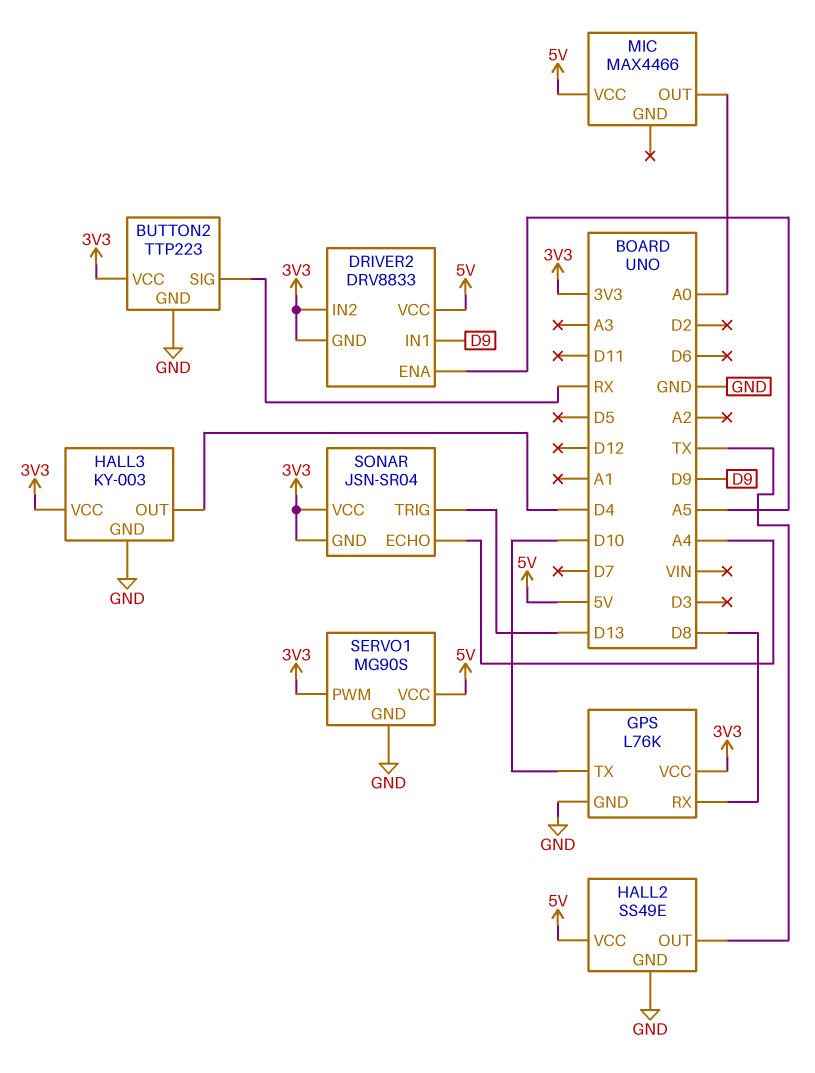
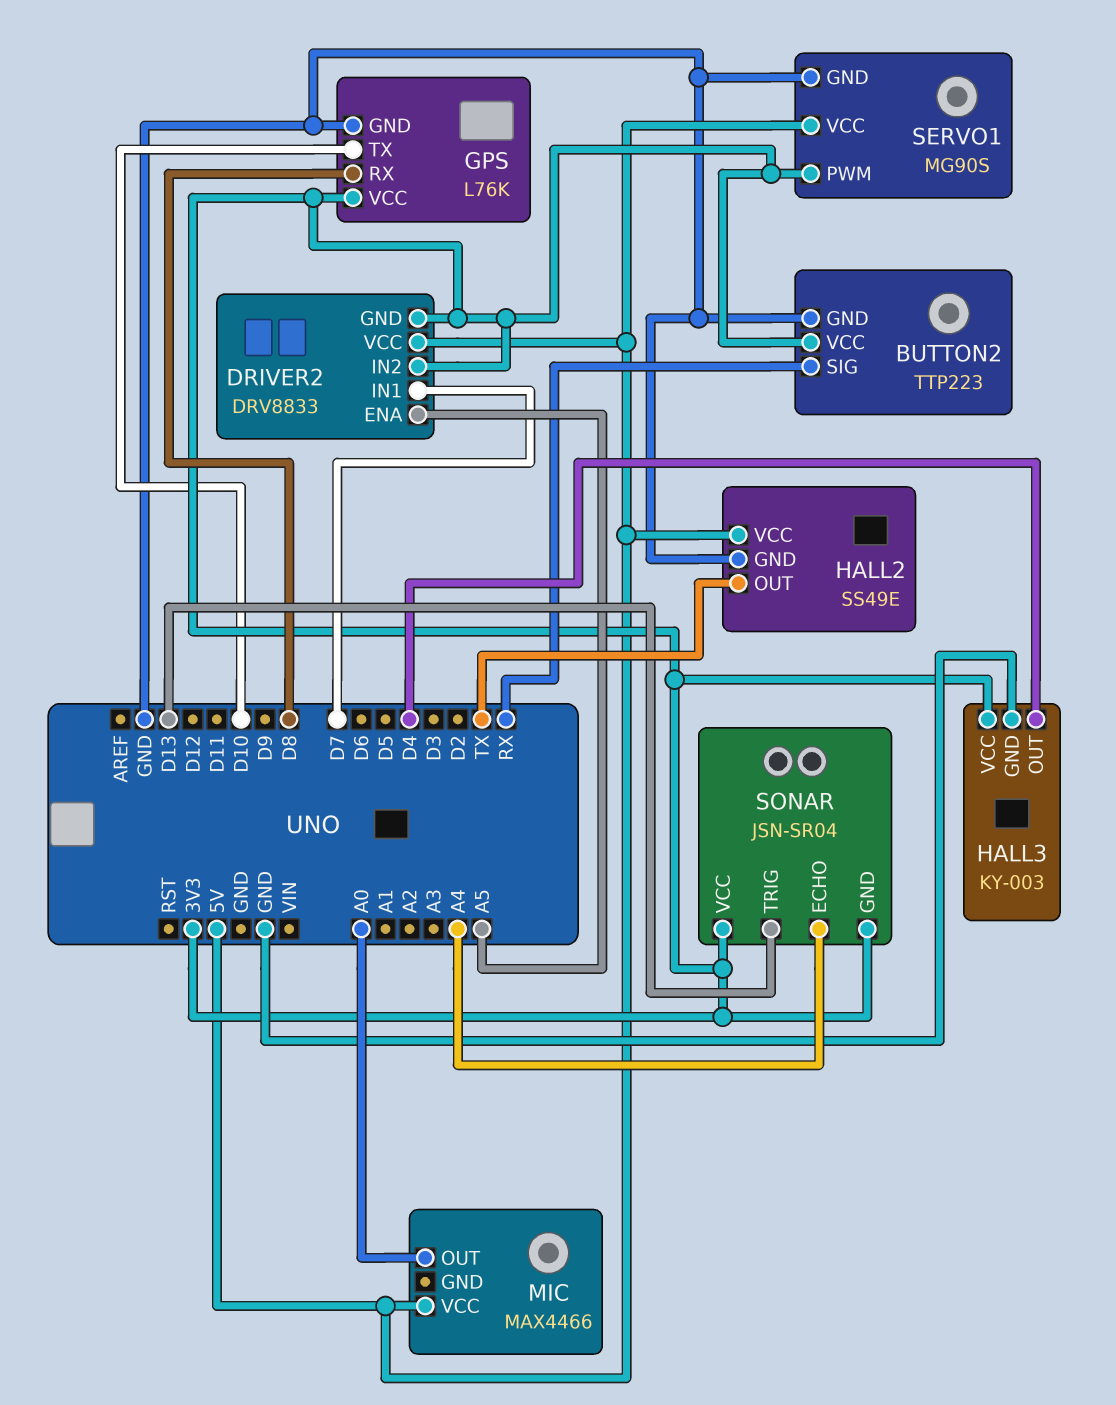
DRIVER2 pin IN1: D9 -> D7

